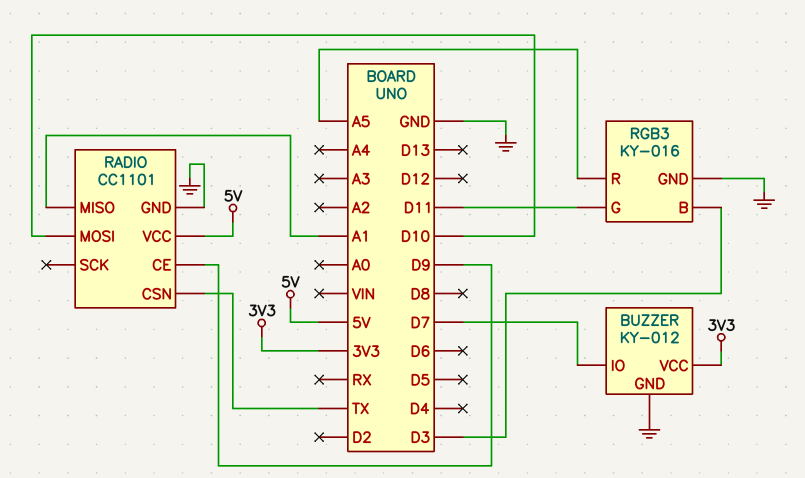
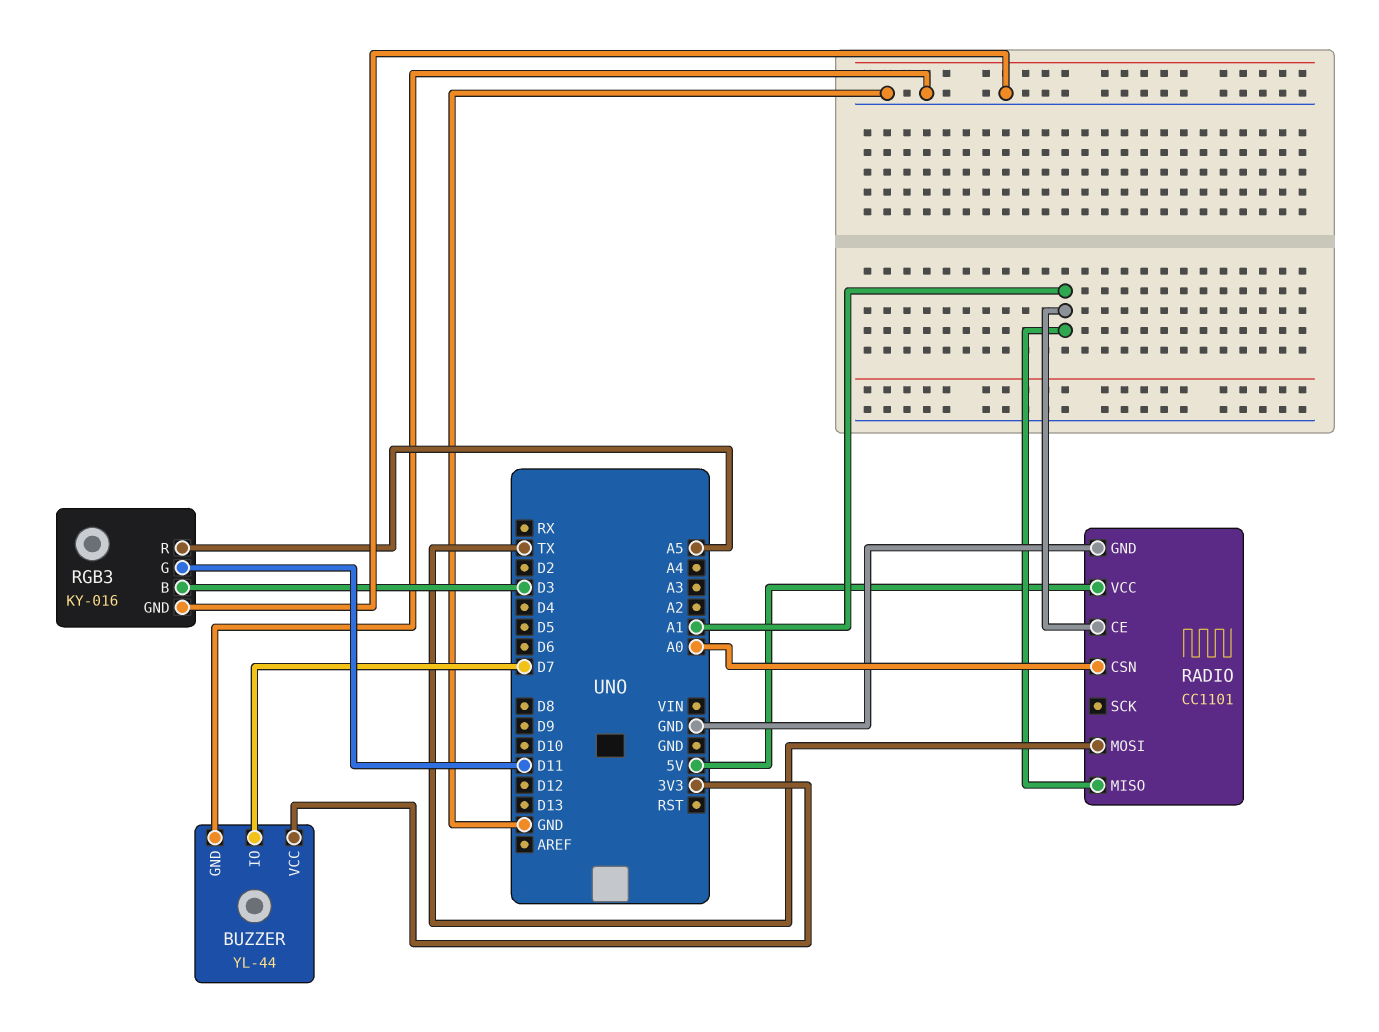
BUZZER: KY-012 -> YL-44
RADIO pin CE: D9 -> A1
RADIO pin CSN: TX -> A0
RADIO pin MOSI: D10 -> TX

